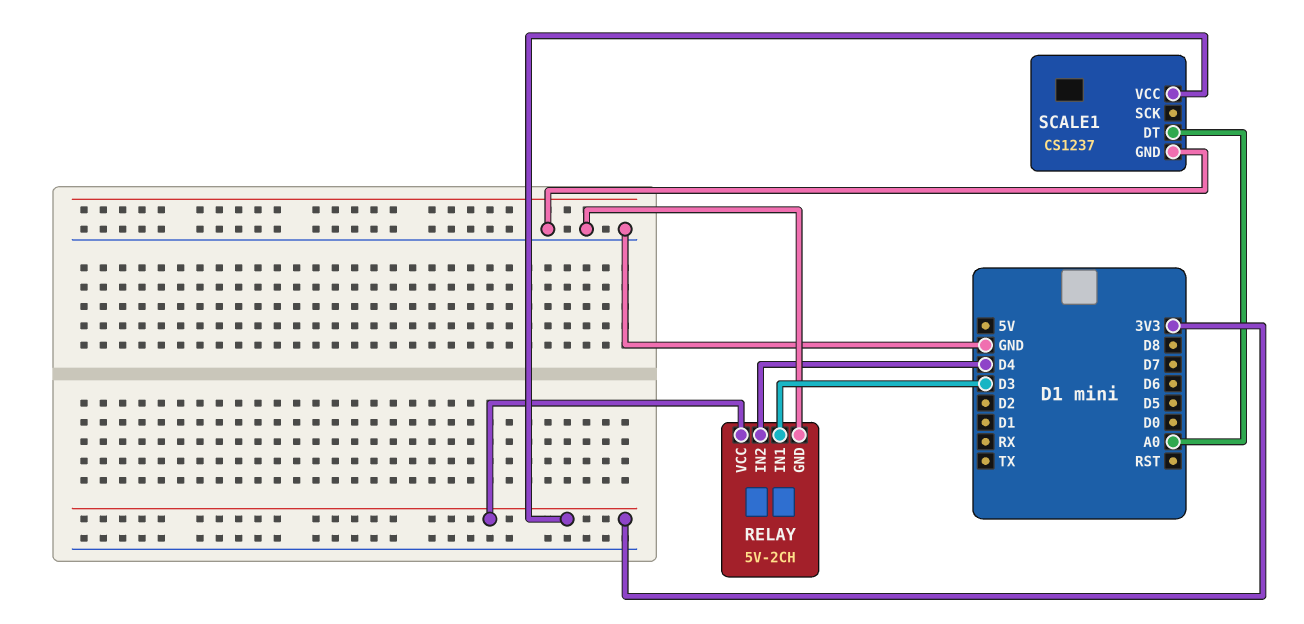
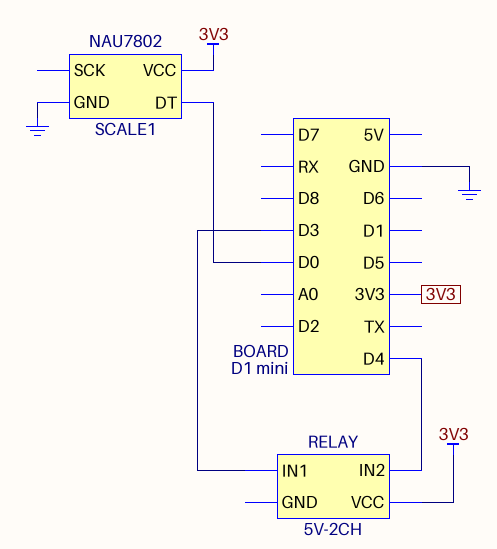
RELAY pin GND: GND -> none
SCALE1: CS1237 -> NAU7802
SCALE1 pin DT: A0 -> D0

